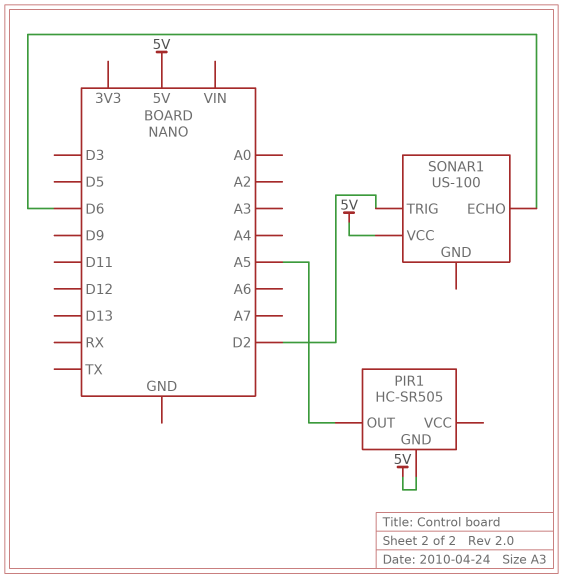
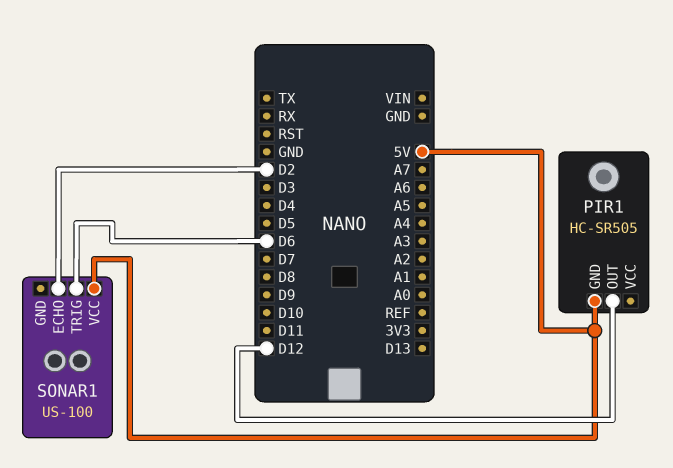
PIR1 pin OUT: A5 -> D12
SONAR1 pin ECHO: D6 -> D2
SONAR1 pin TRIG: D2 -> D6

